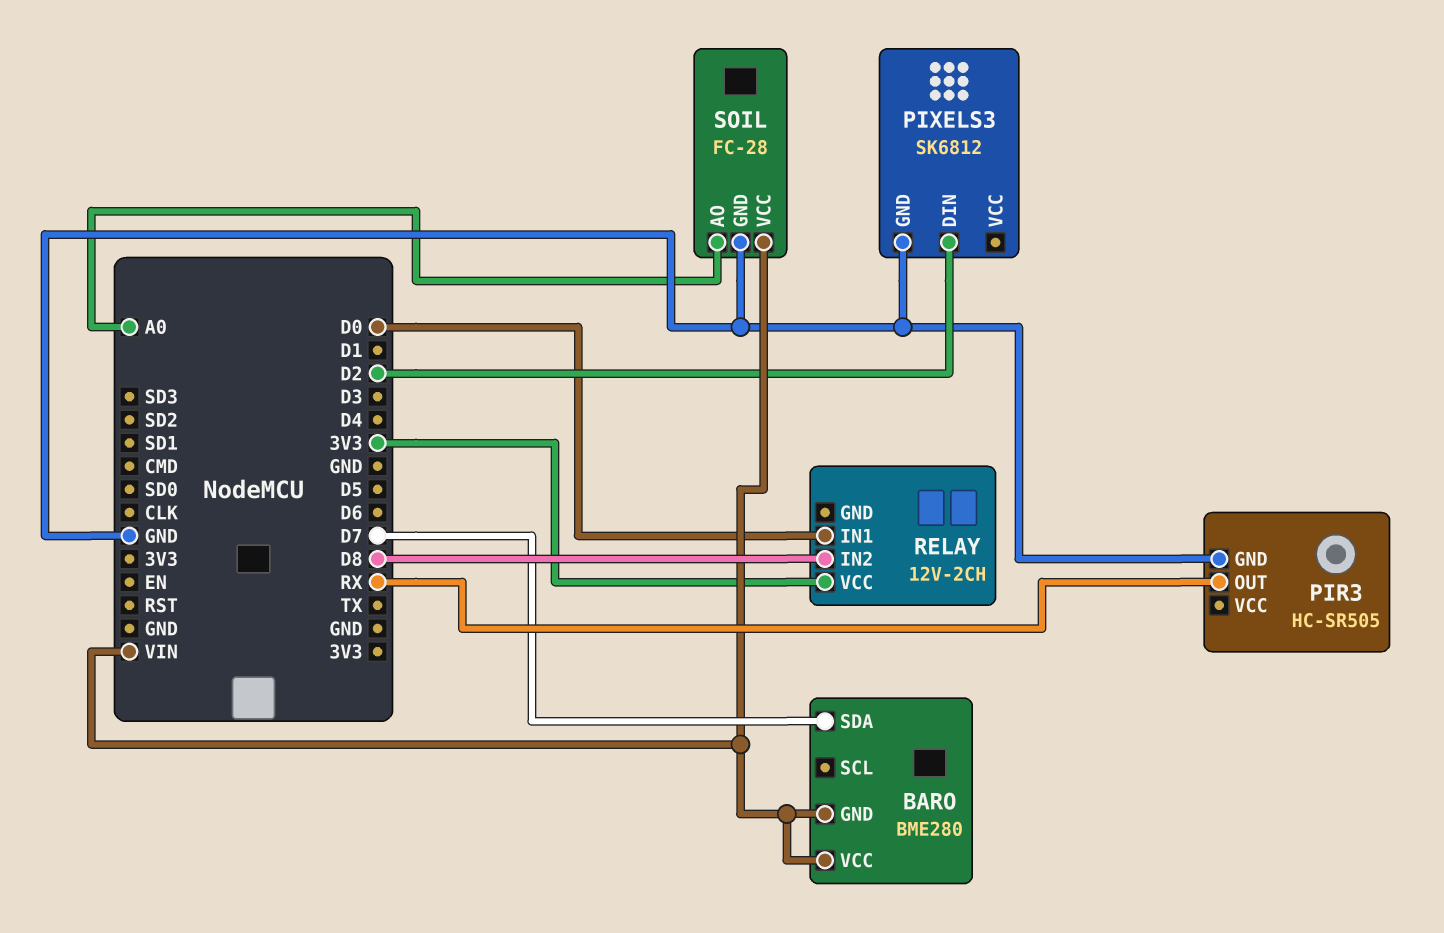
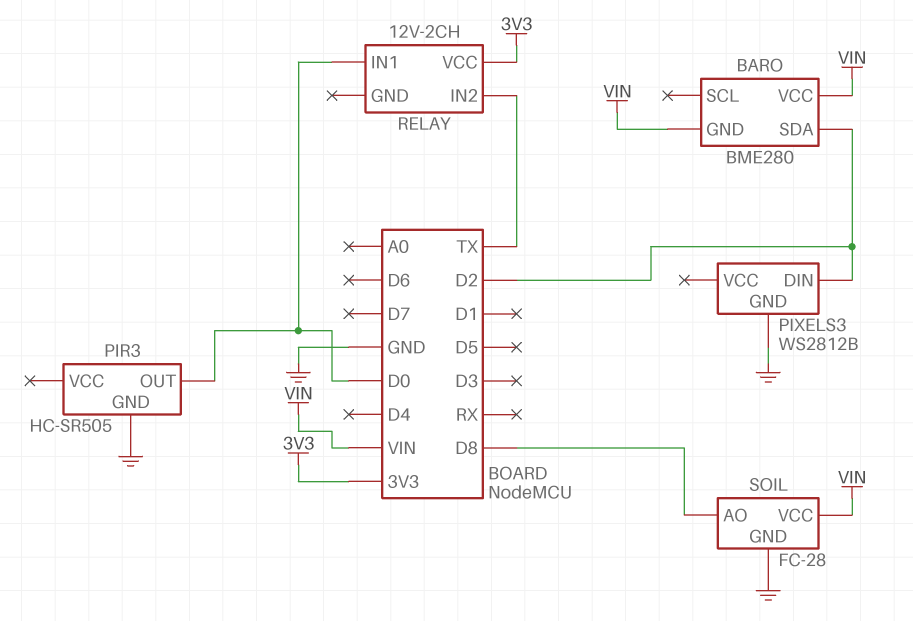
BARO pin SDA: D7 -> D2
PIR3 pin OUT: RX -> D0
PIXELS3: SK6812 -> WS2812B
RELAY pin IN2: D8 -> TX
SOIL pin AO: A0 -> D8

